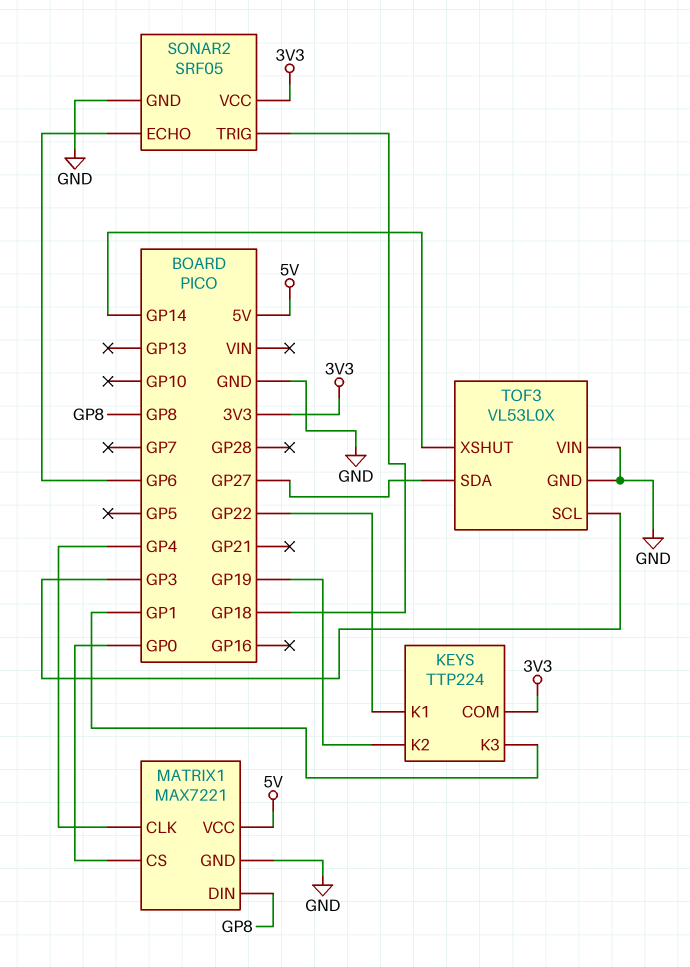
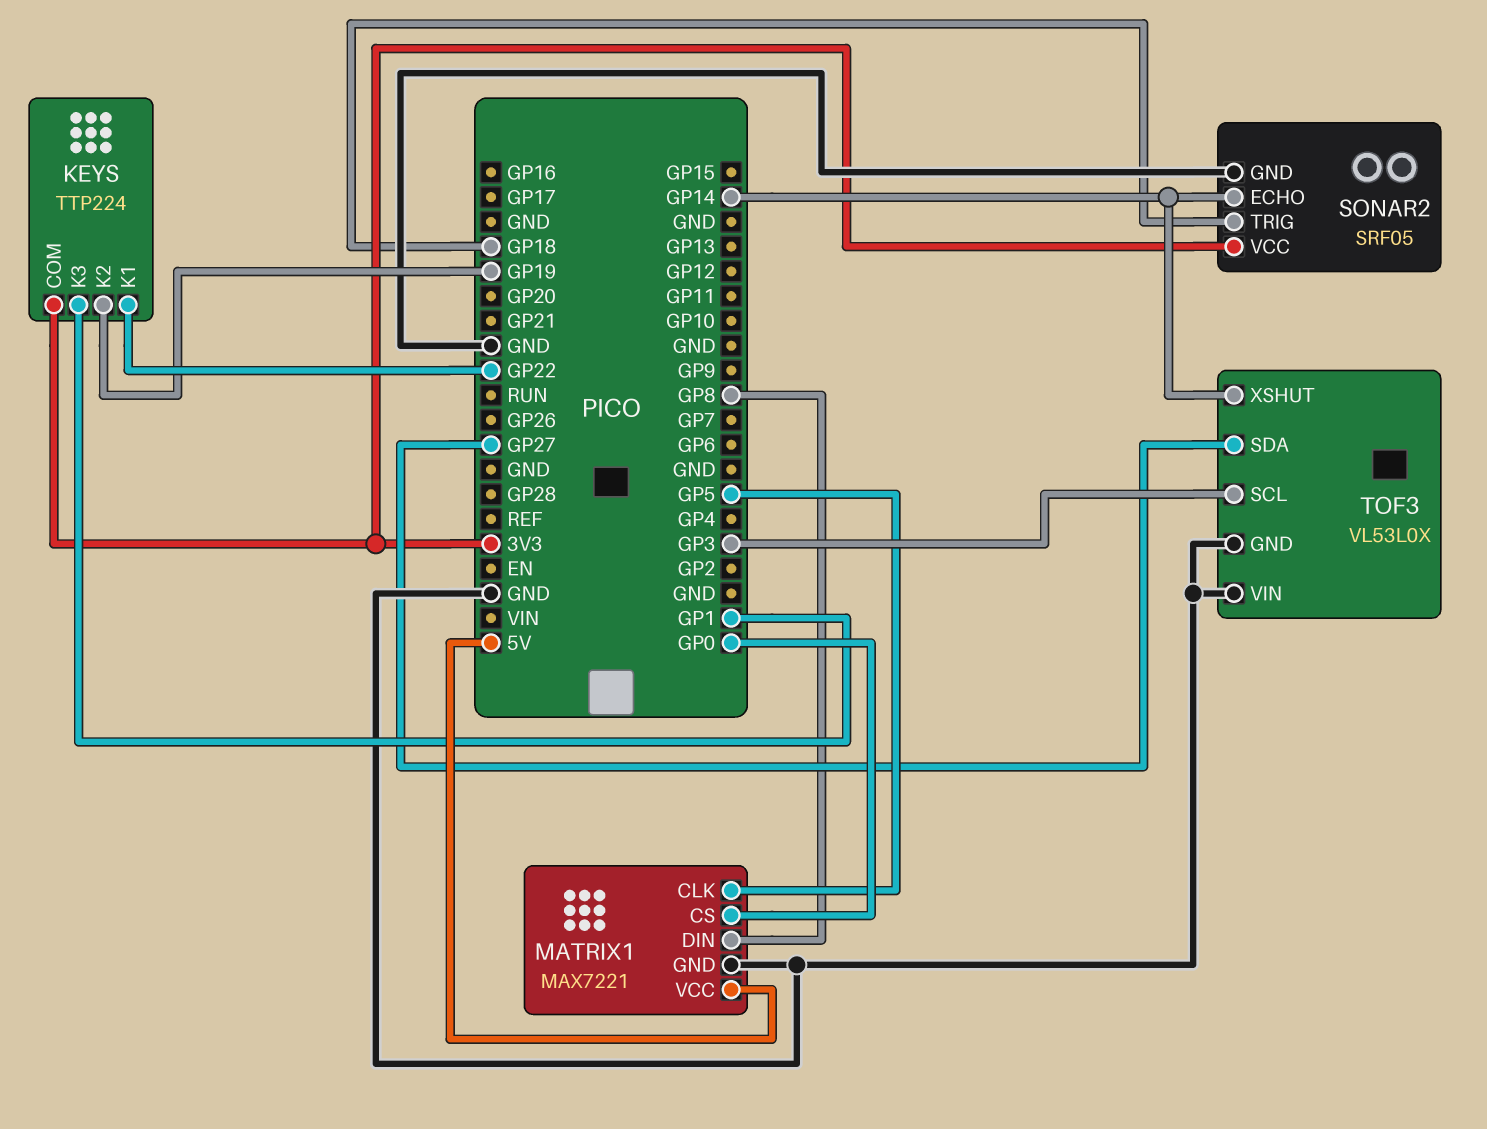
MATRIX1 pin CLK: GP4 -> GP5
SONAR2 pin ECHO: GP6 -> GP14

